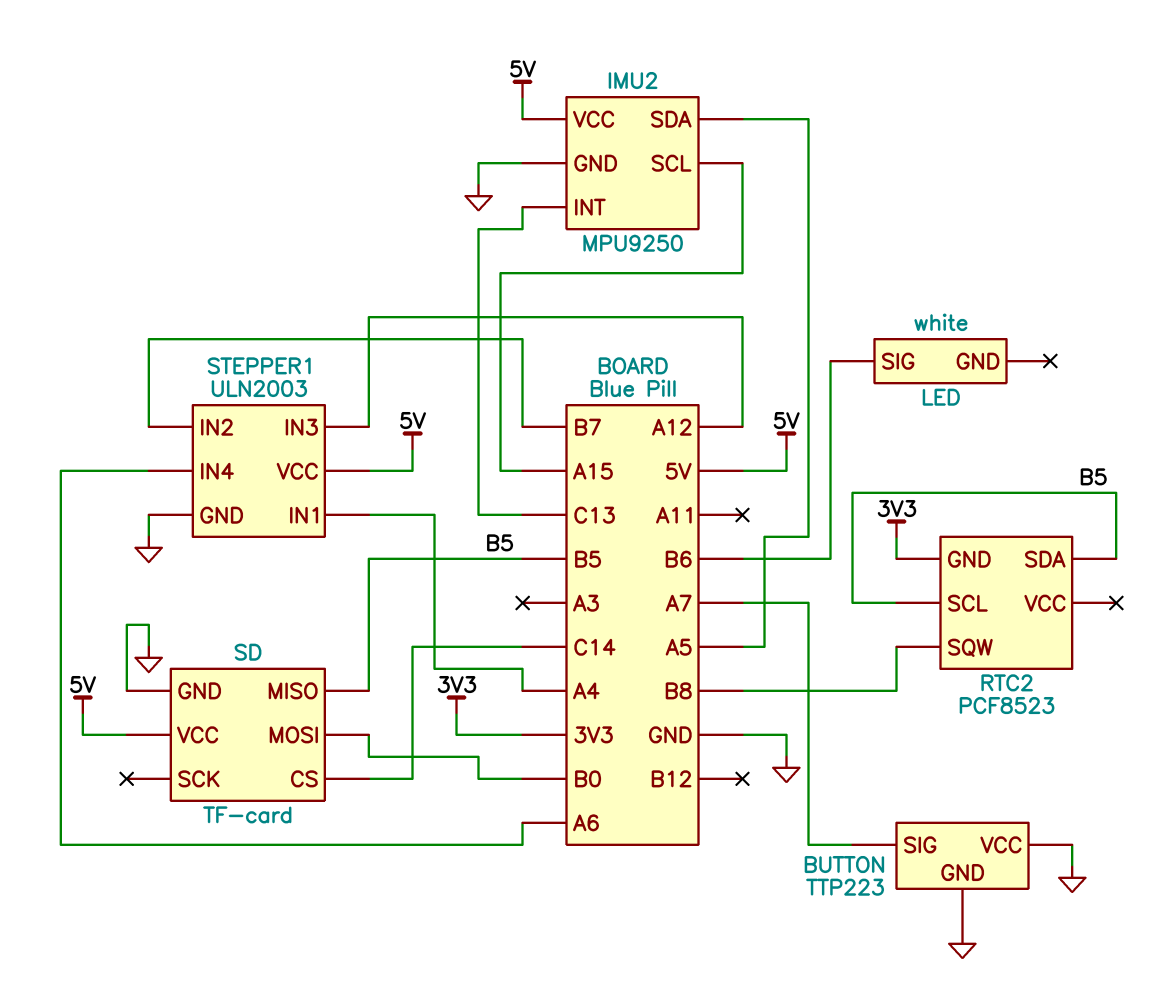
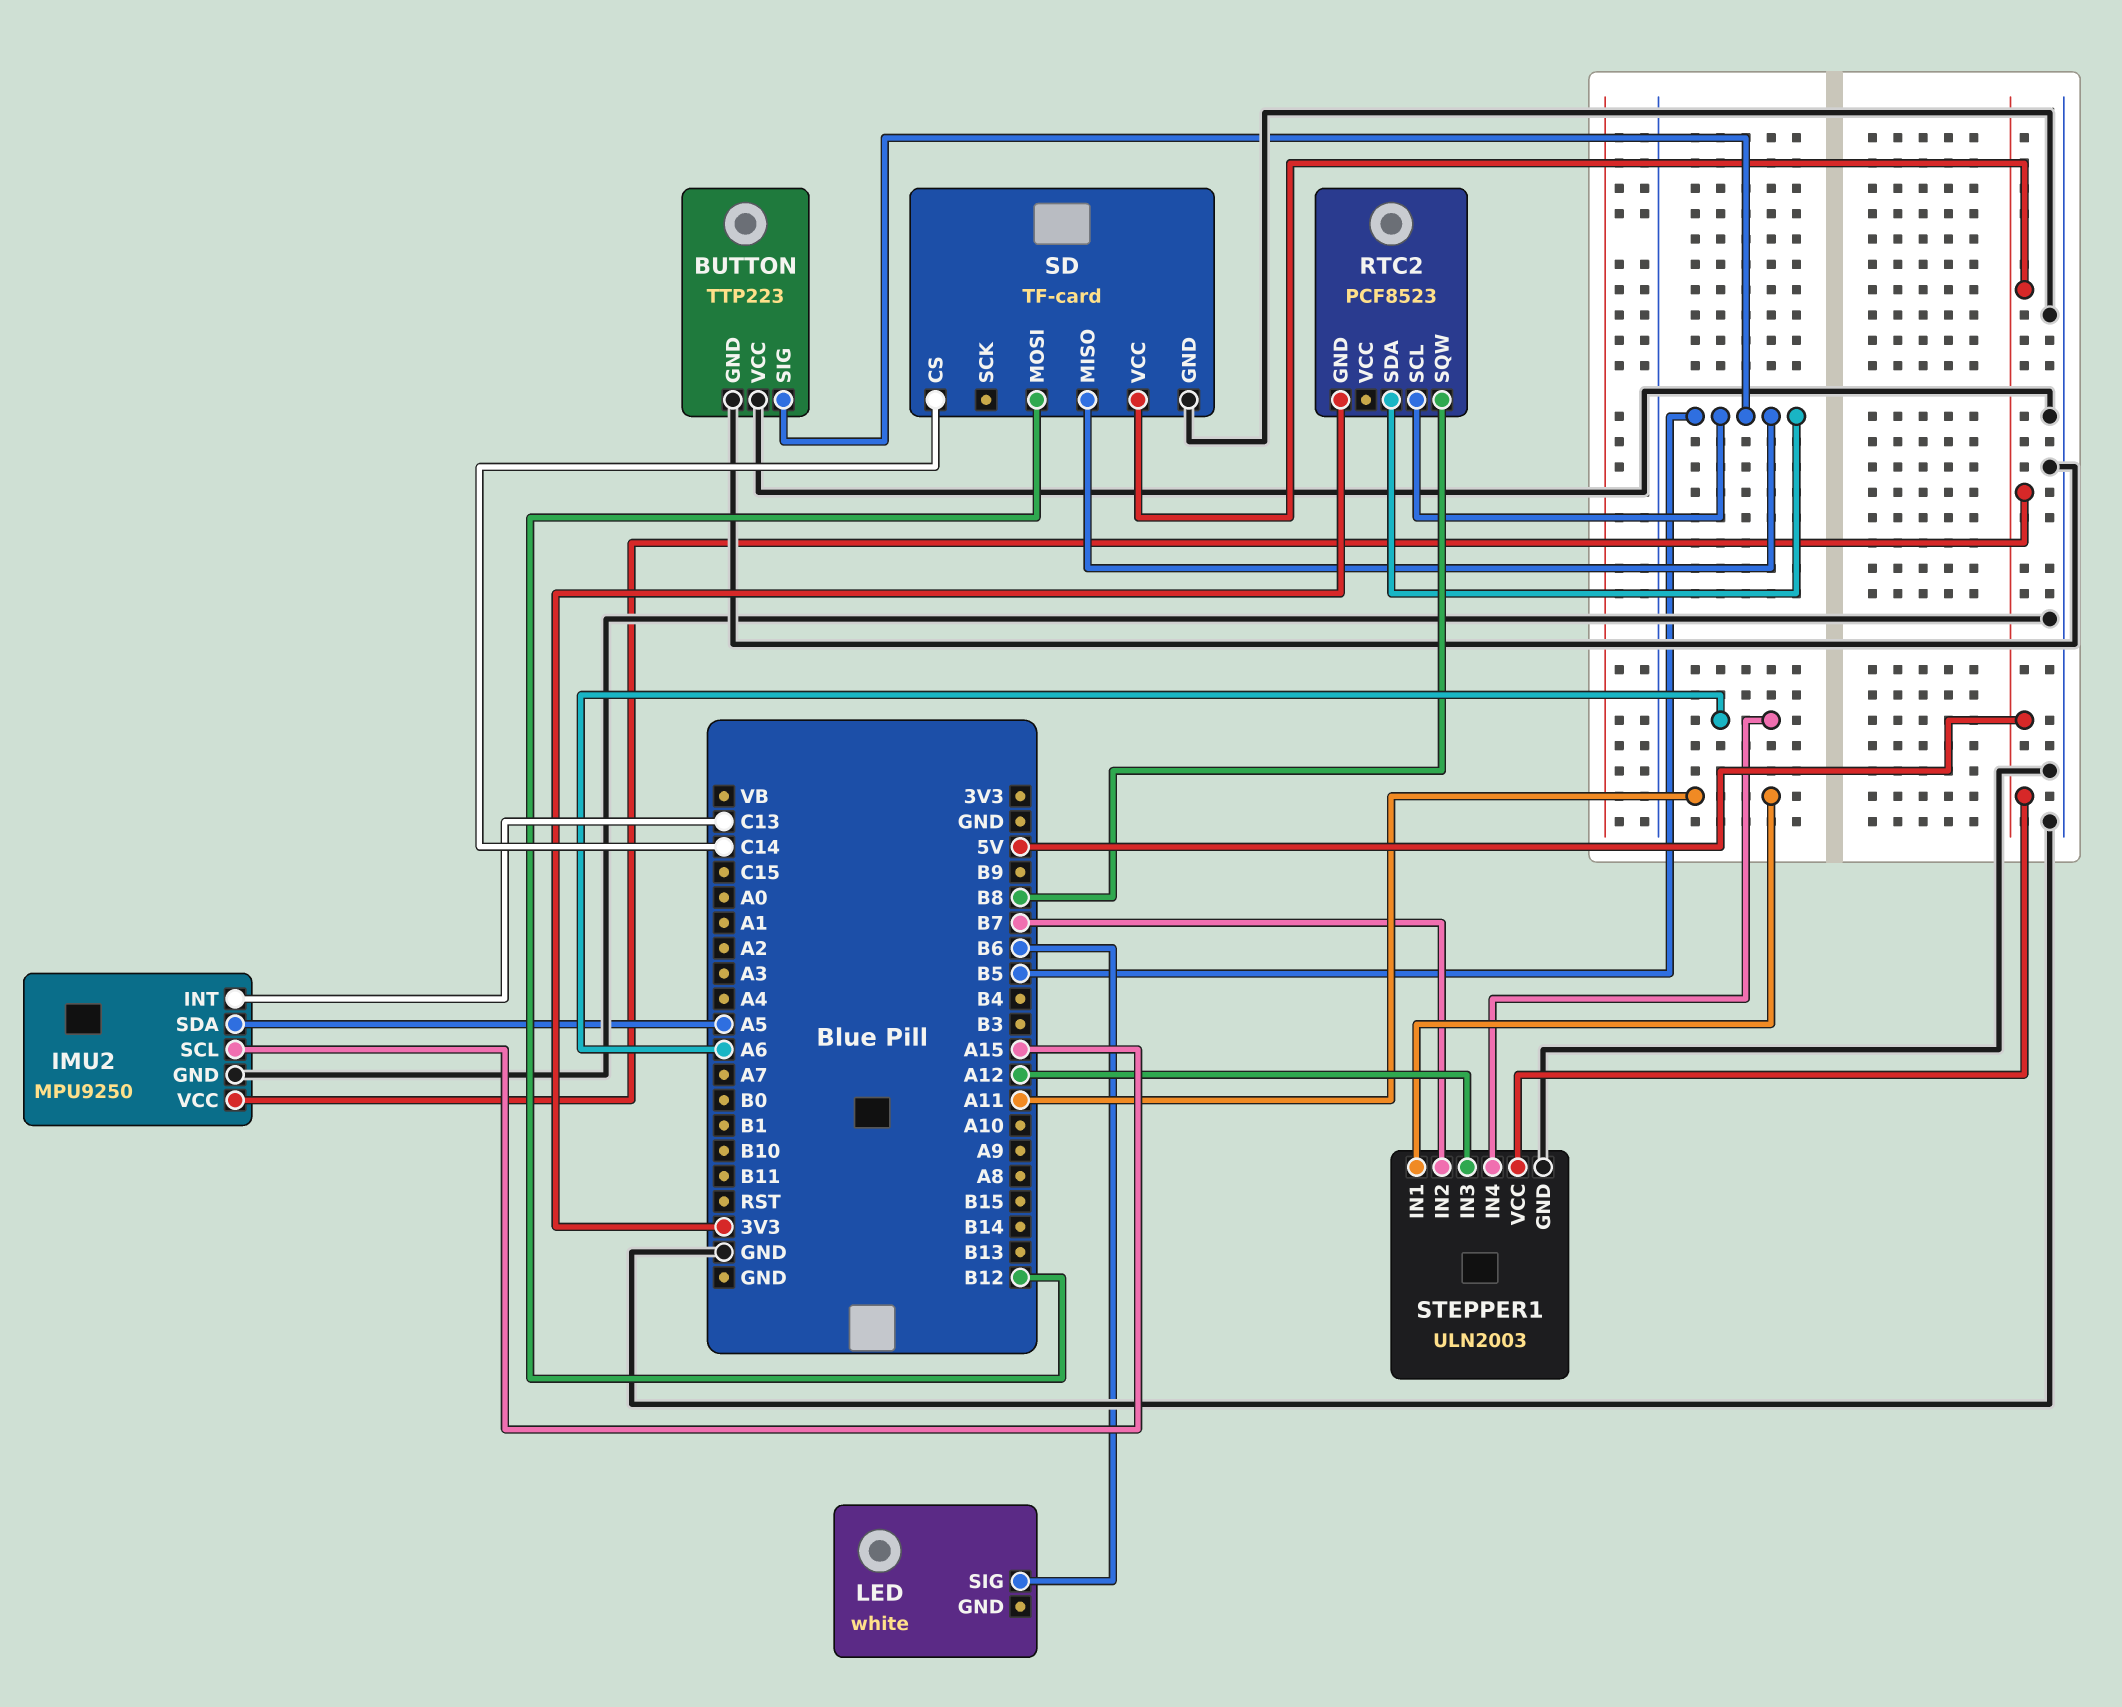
BUTTON pin SIG: A7 -> B5
SD pin MOSI: B0 -> B12
STEPPER1 pin IN1: A4 -> A11

